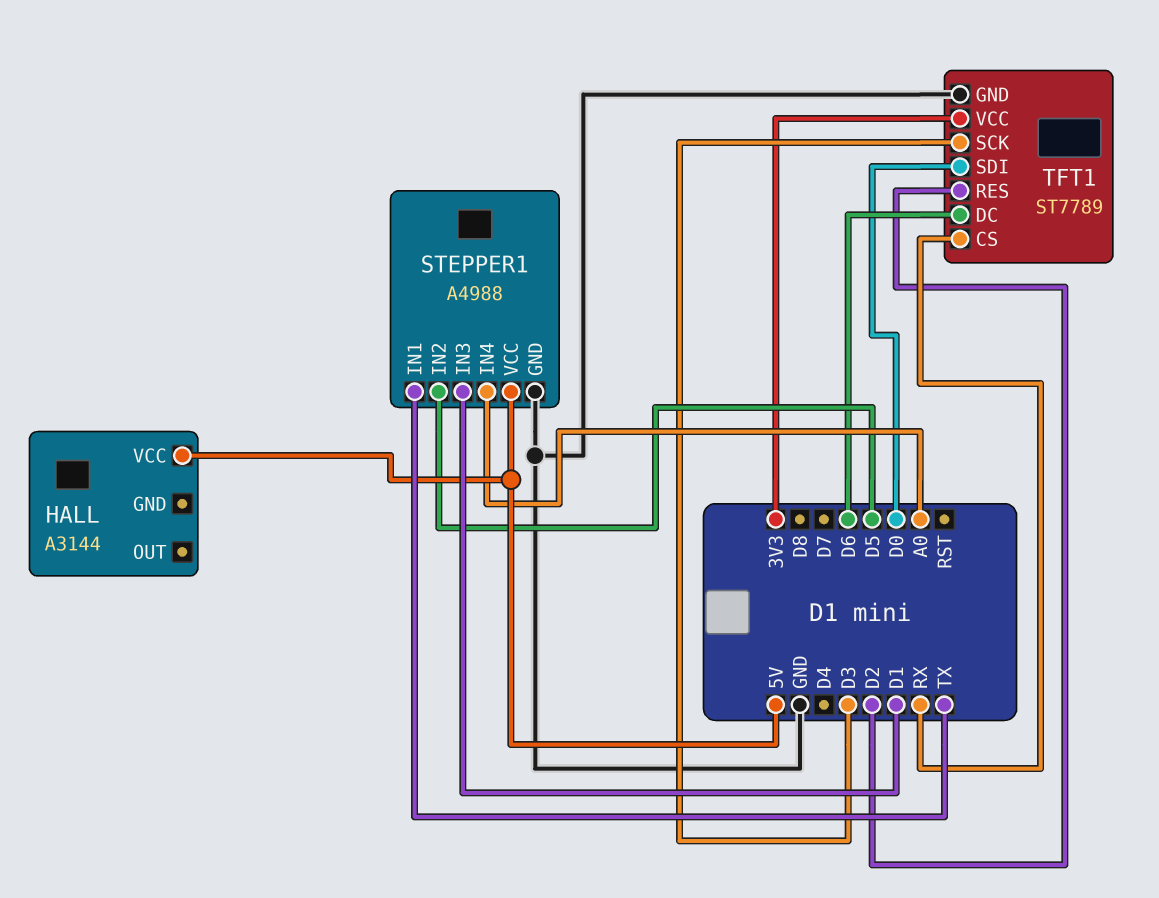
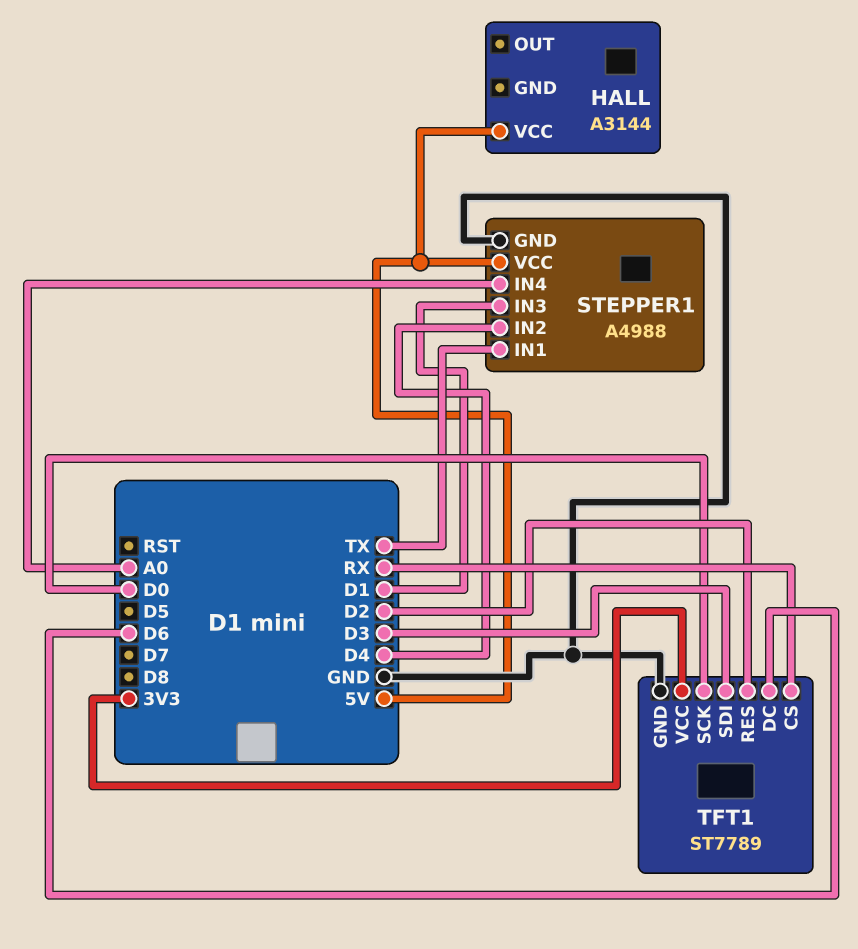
STEPPER1 pin IN2: D5 -> D4
TFT1 pin SCK: D3 -> D0
TFT1 pin SDI: D0 -> D3

